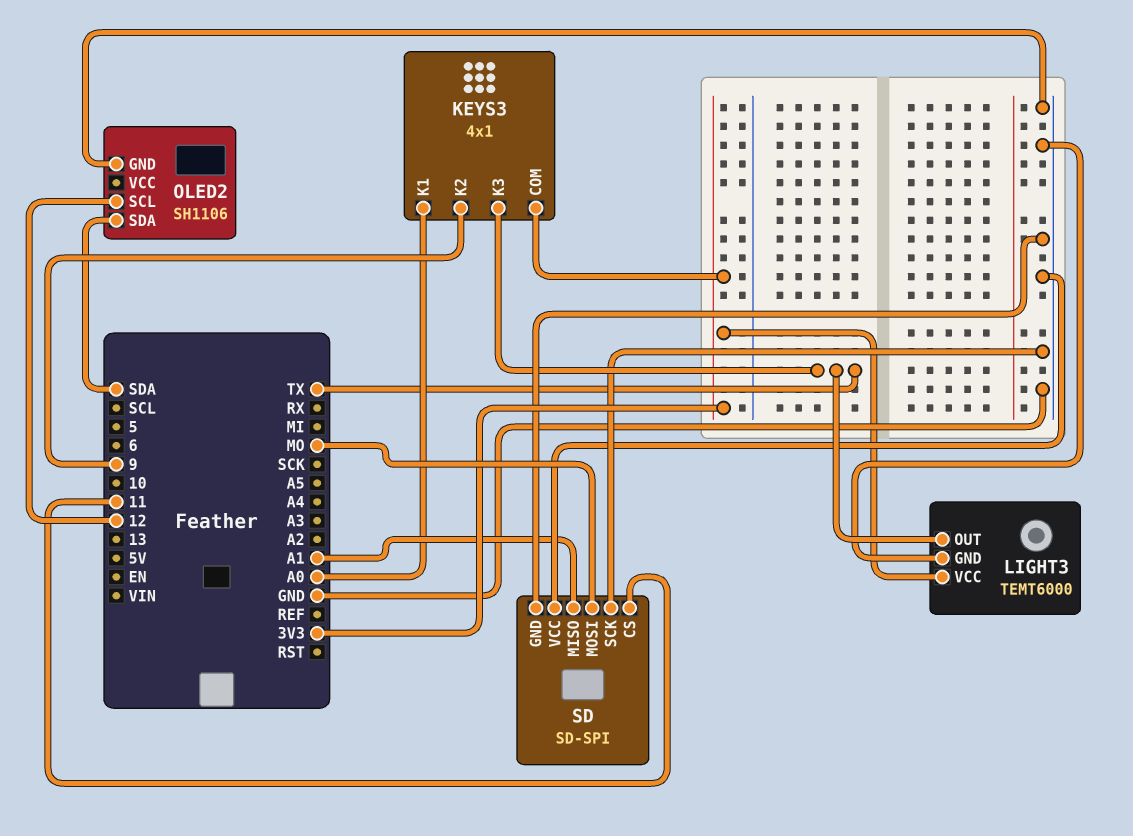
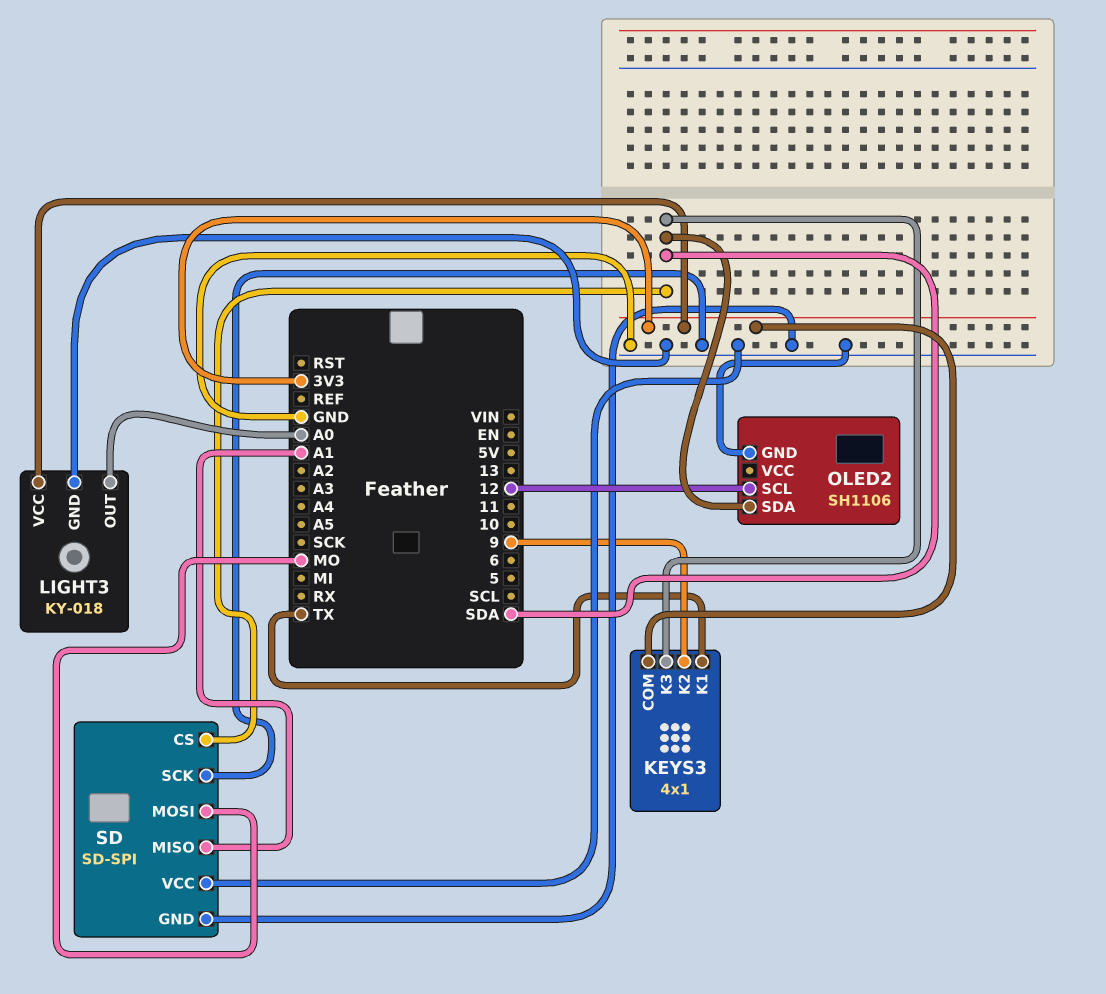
KEYS3 pin K1: A0 -> TX
KEYS3 pin K3: TX -> SDA
LIGHT3: TEMT6000 -> KY-018
LIGHT3 pin OUT: TX -> A0
SD pin CS: 11 -> SDA

